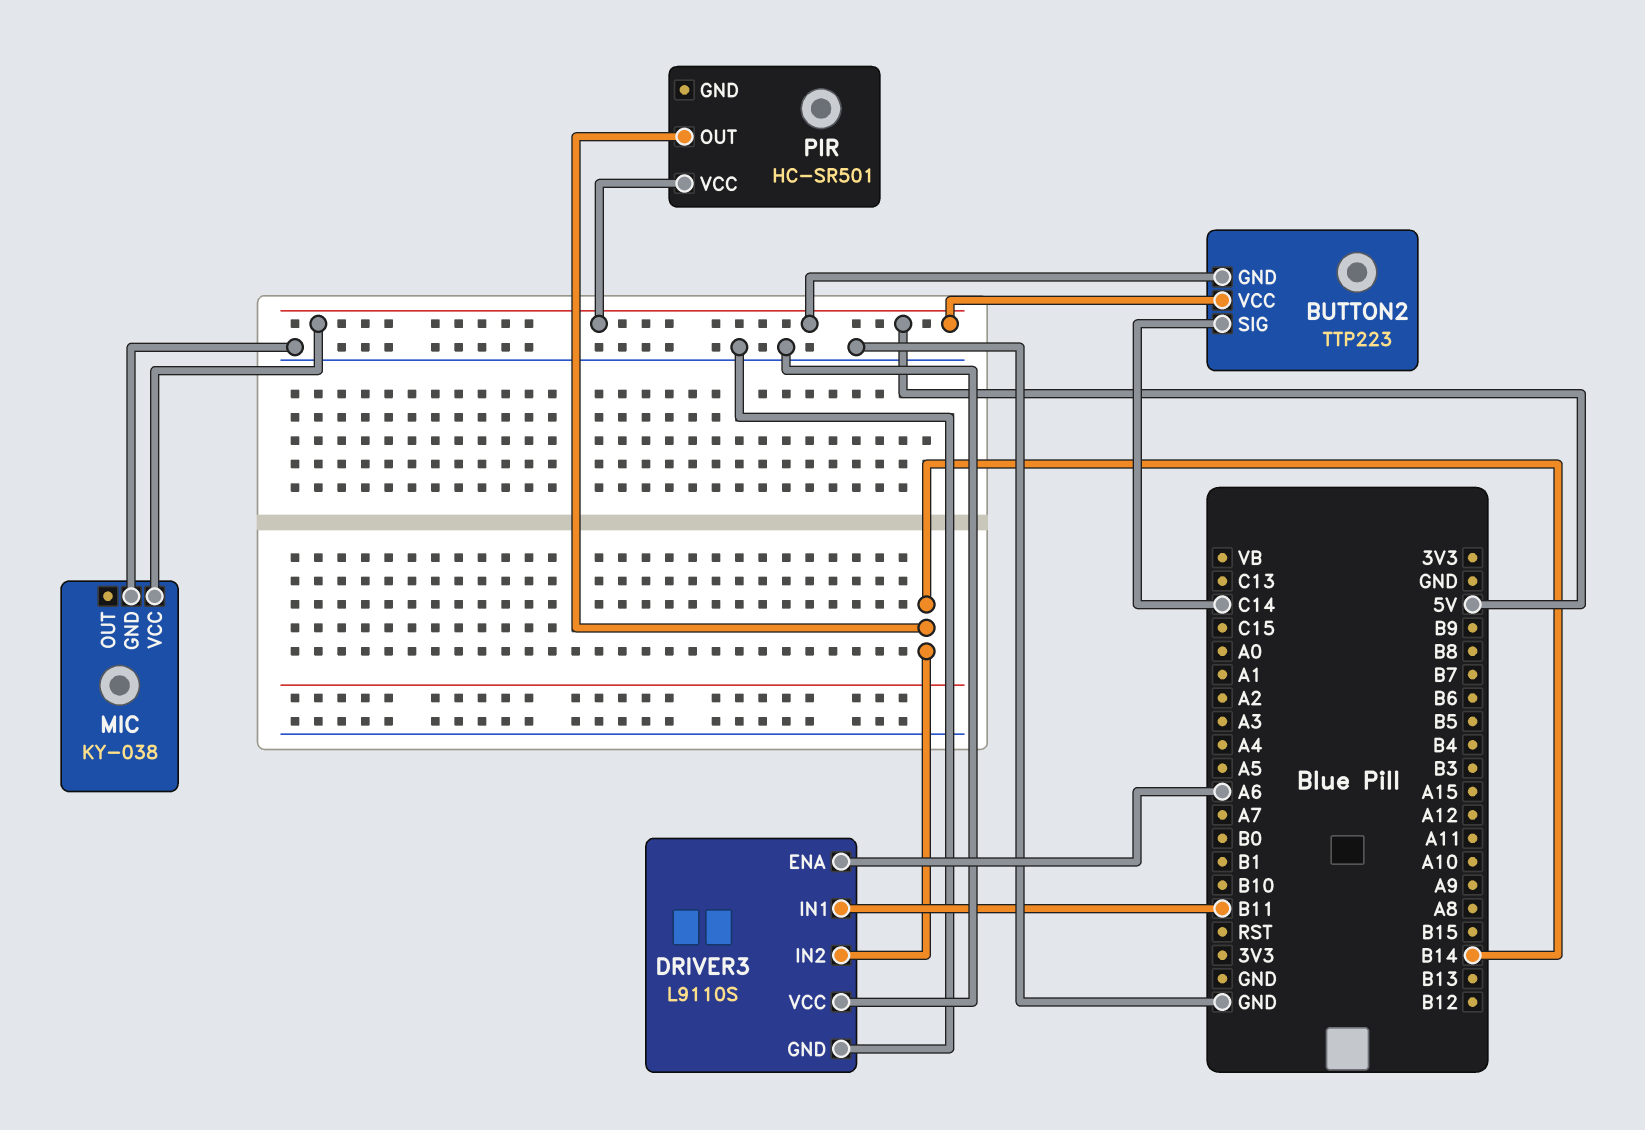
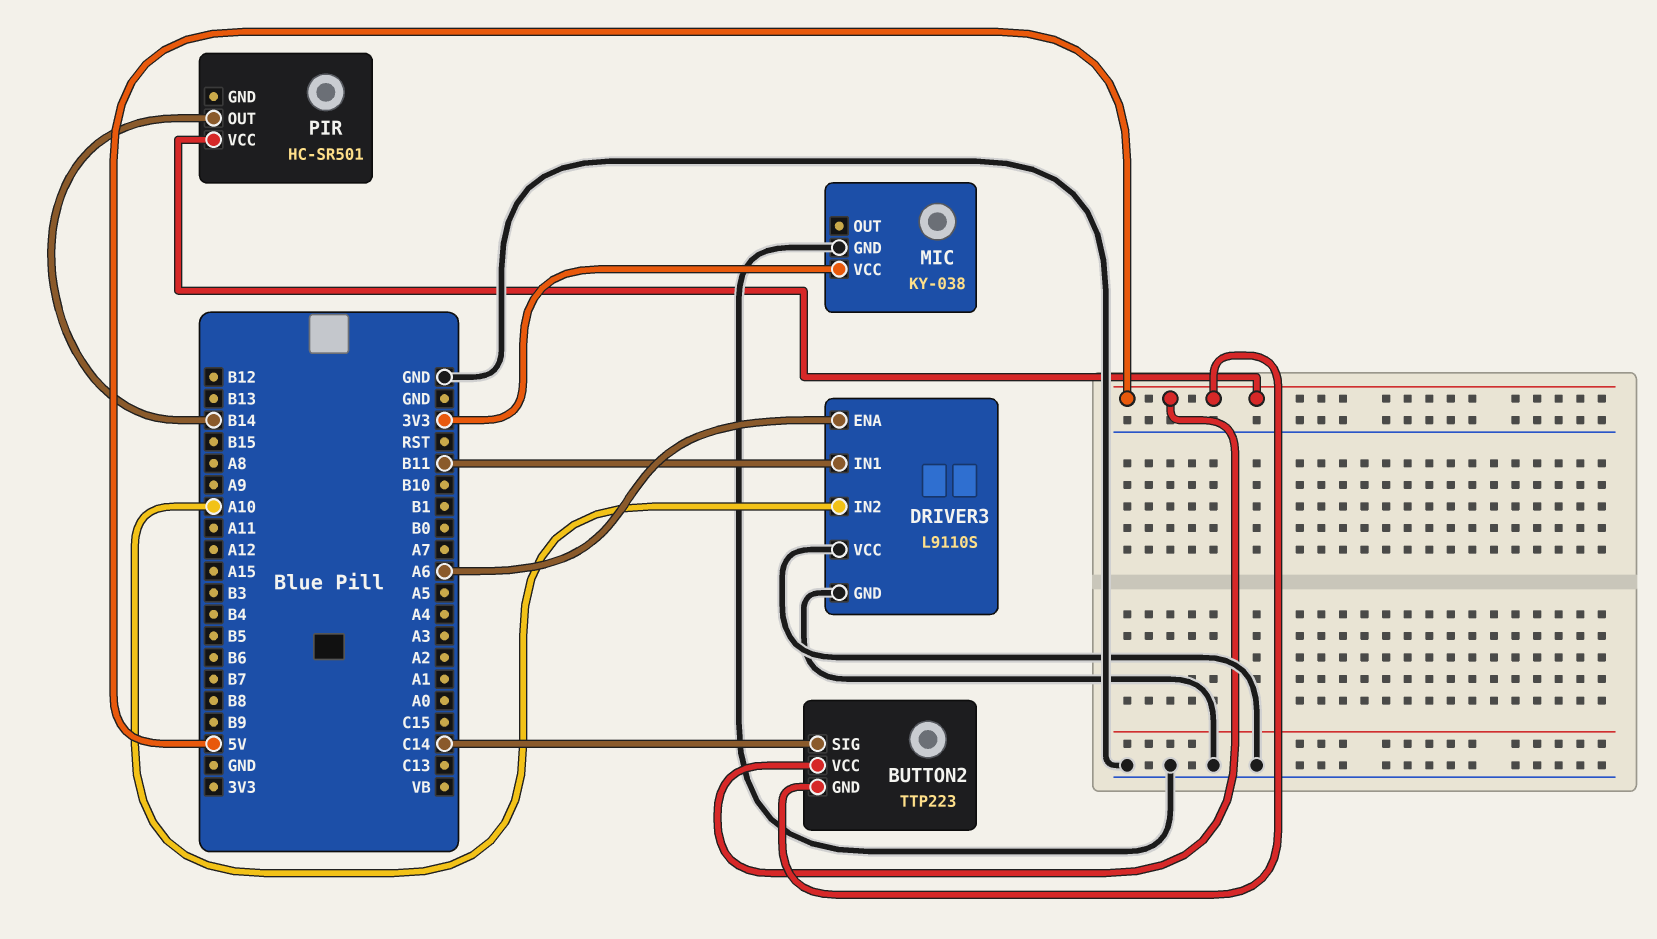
DRIVER3 pin IN2: B14 -> A10
MIC pin VCC: 5V -> 3V3

